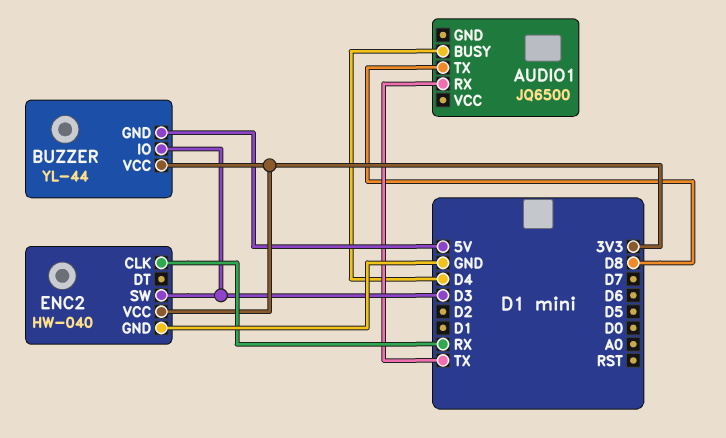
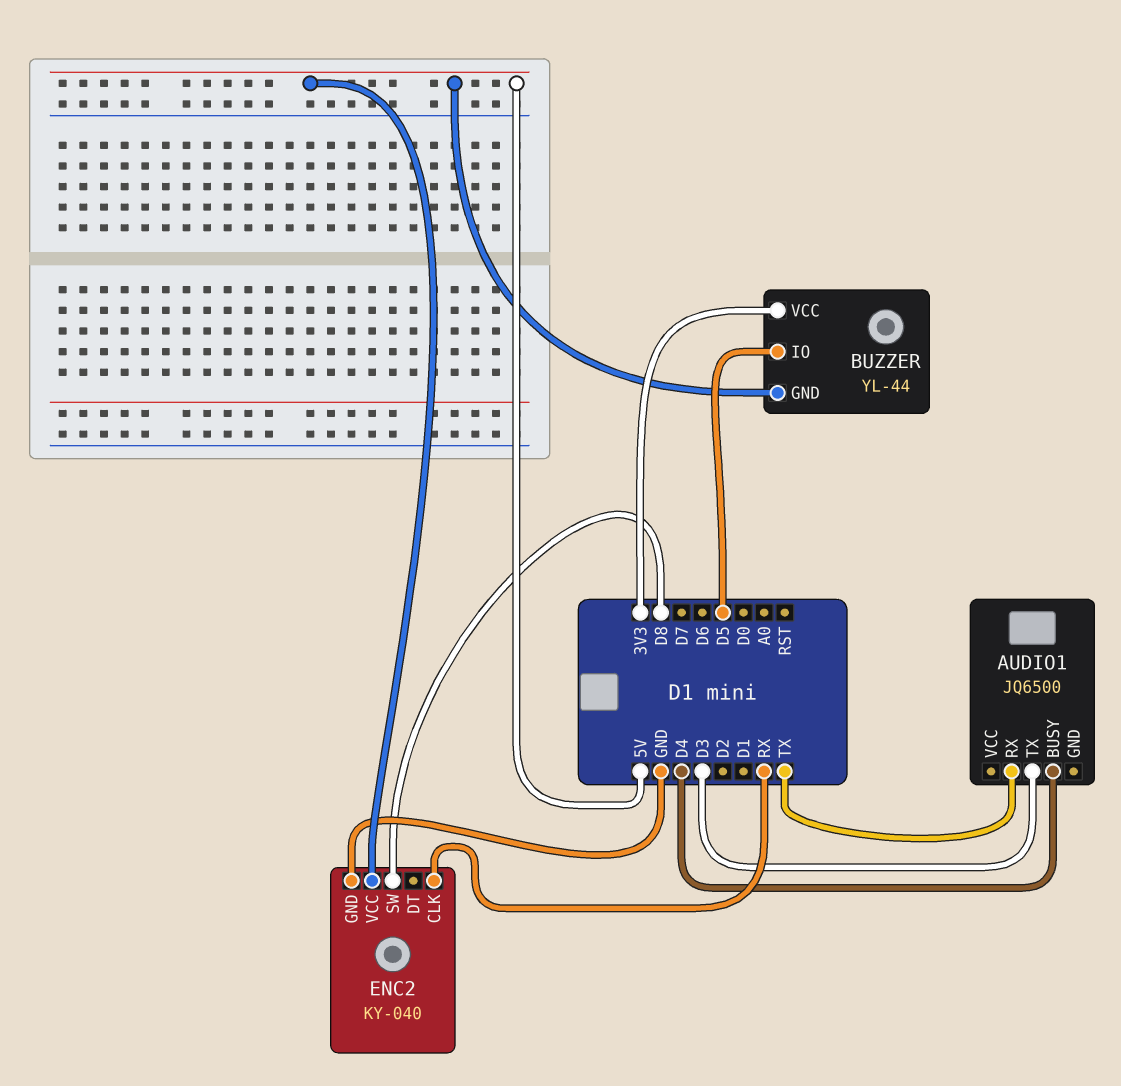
AUDIO1 pin TX: D8 -> D3
BUZZER pin IO: D3 -> D5
ENC2: HW-040 -> KY-040
ENC2 pin SW: D3 -> D8
ENC2 pin VCC: 3V3 -> 5V

